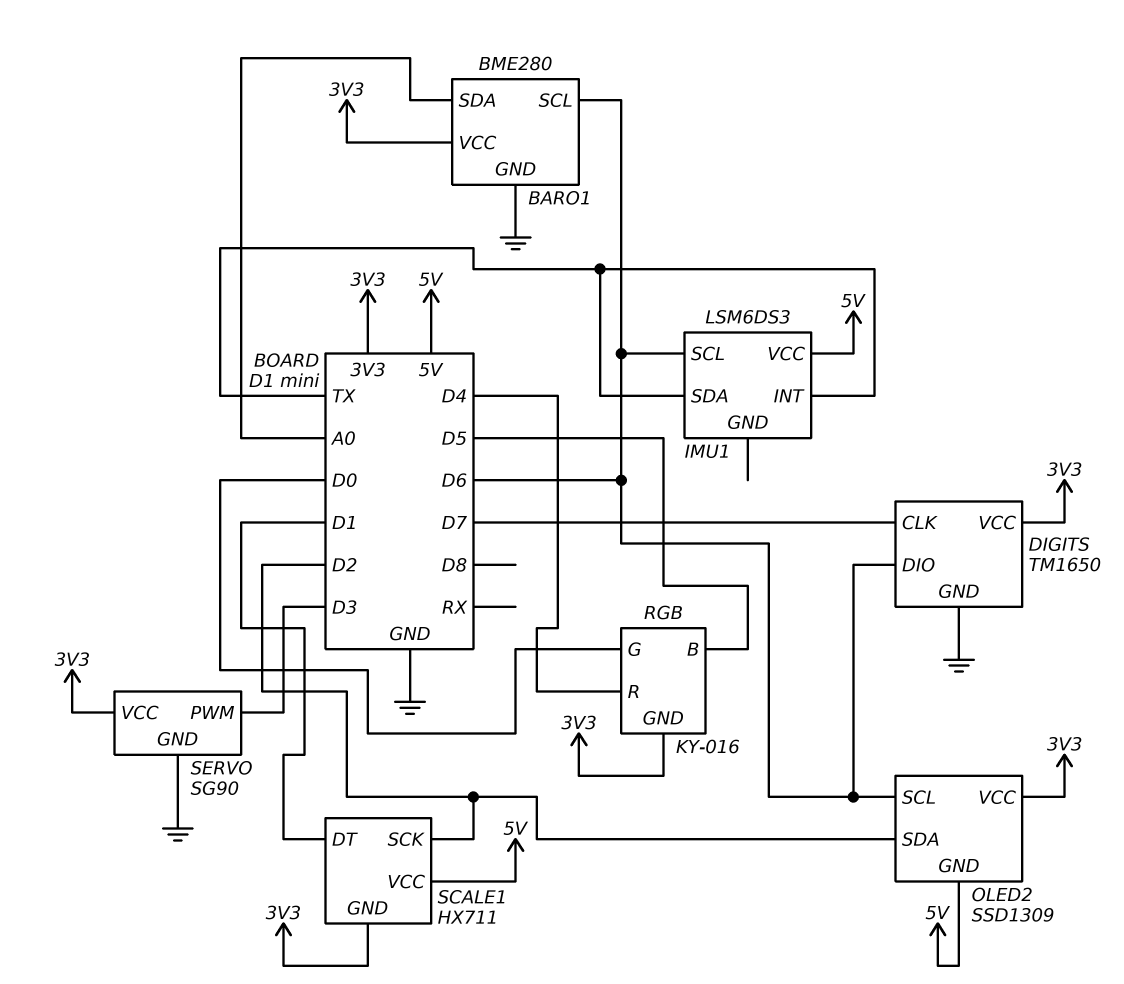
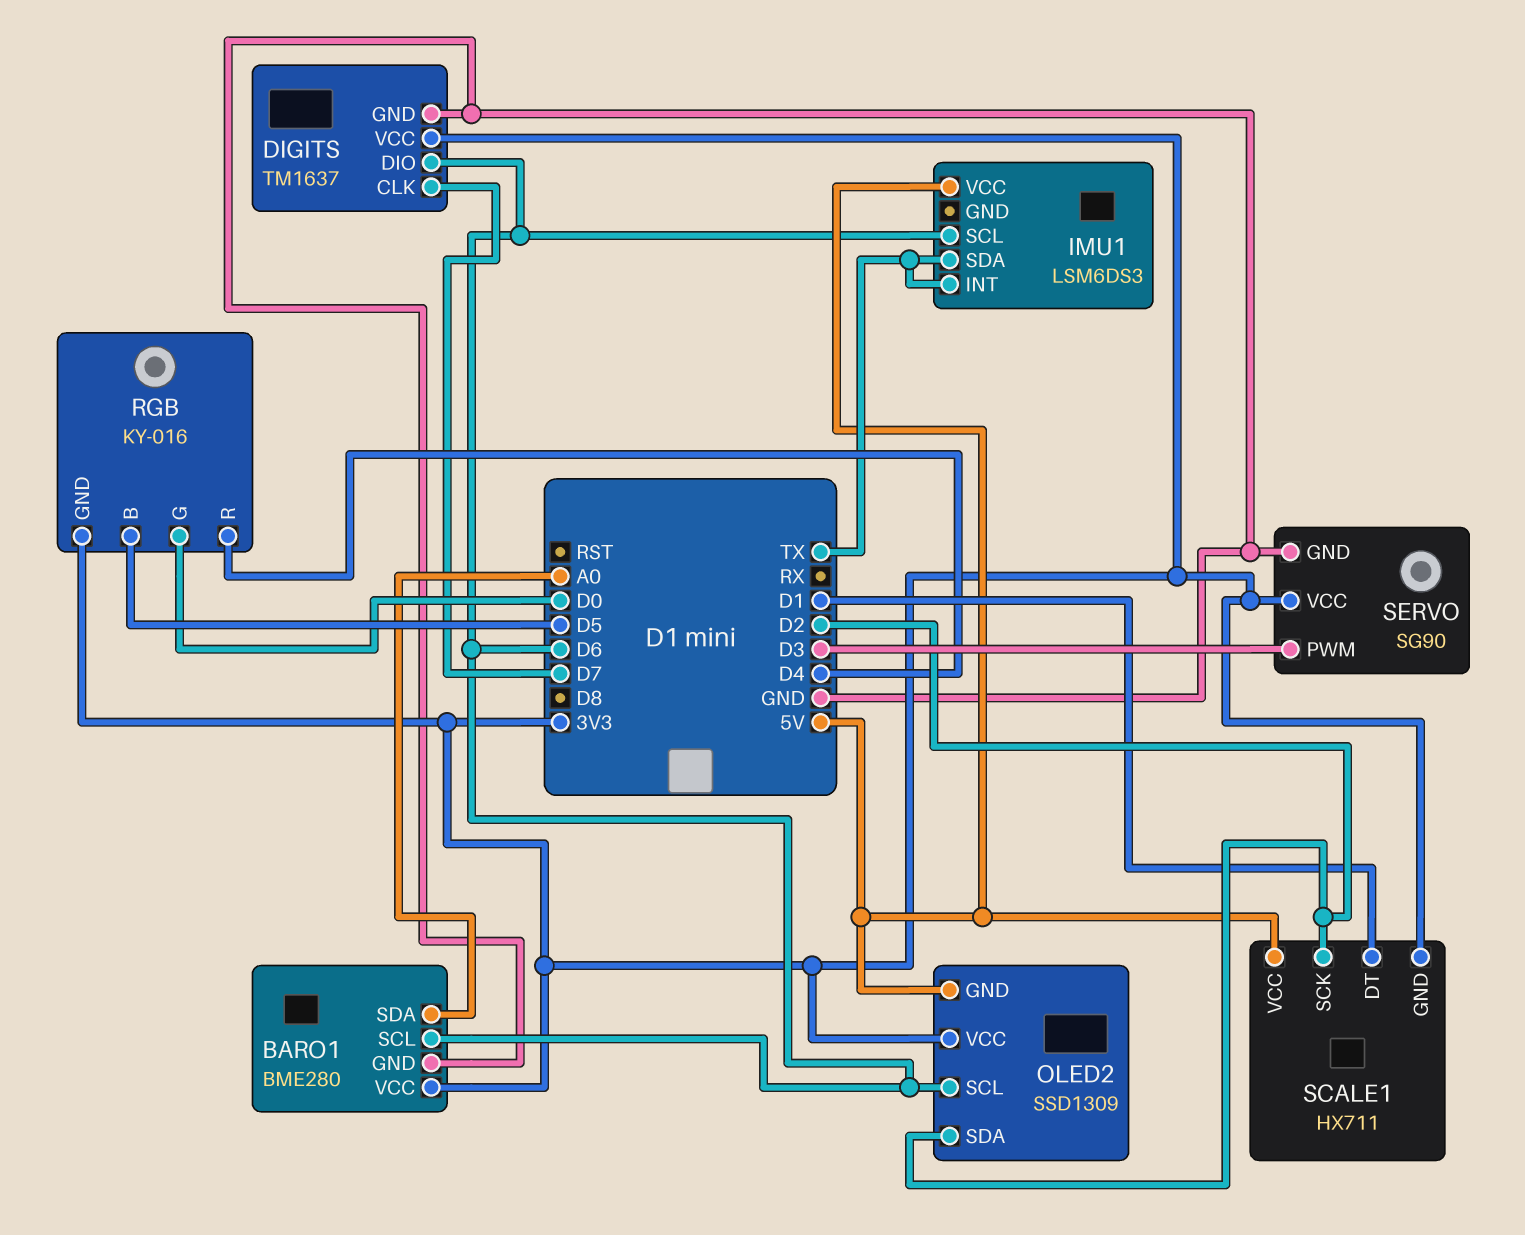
DIGITS: TM1650 -> TM1637

